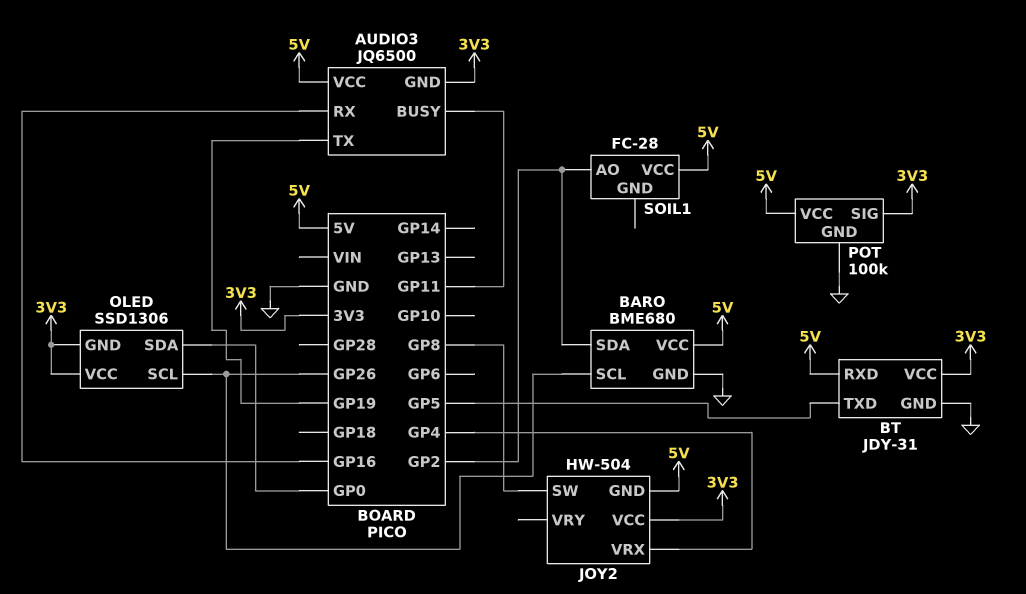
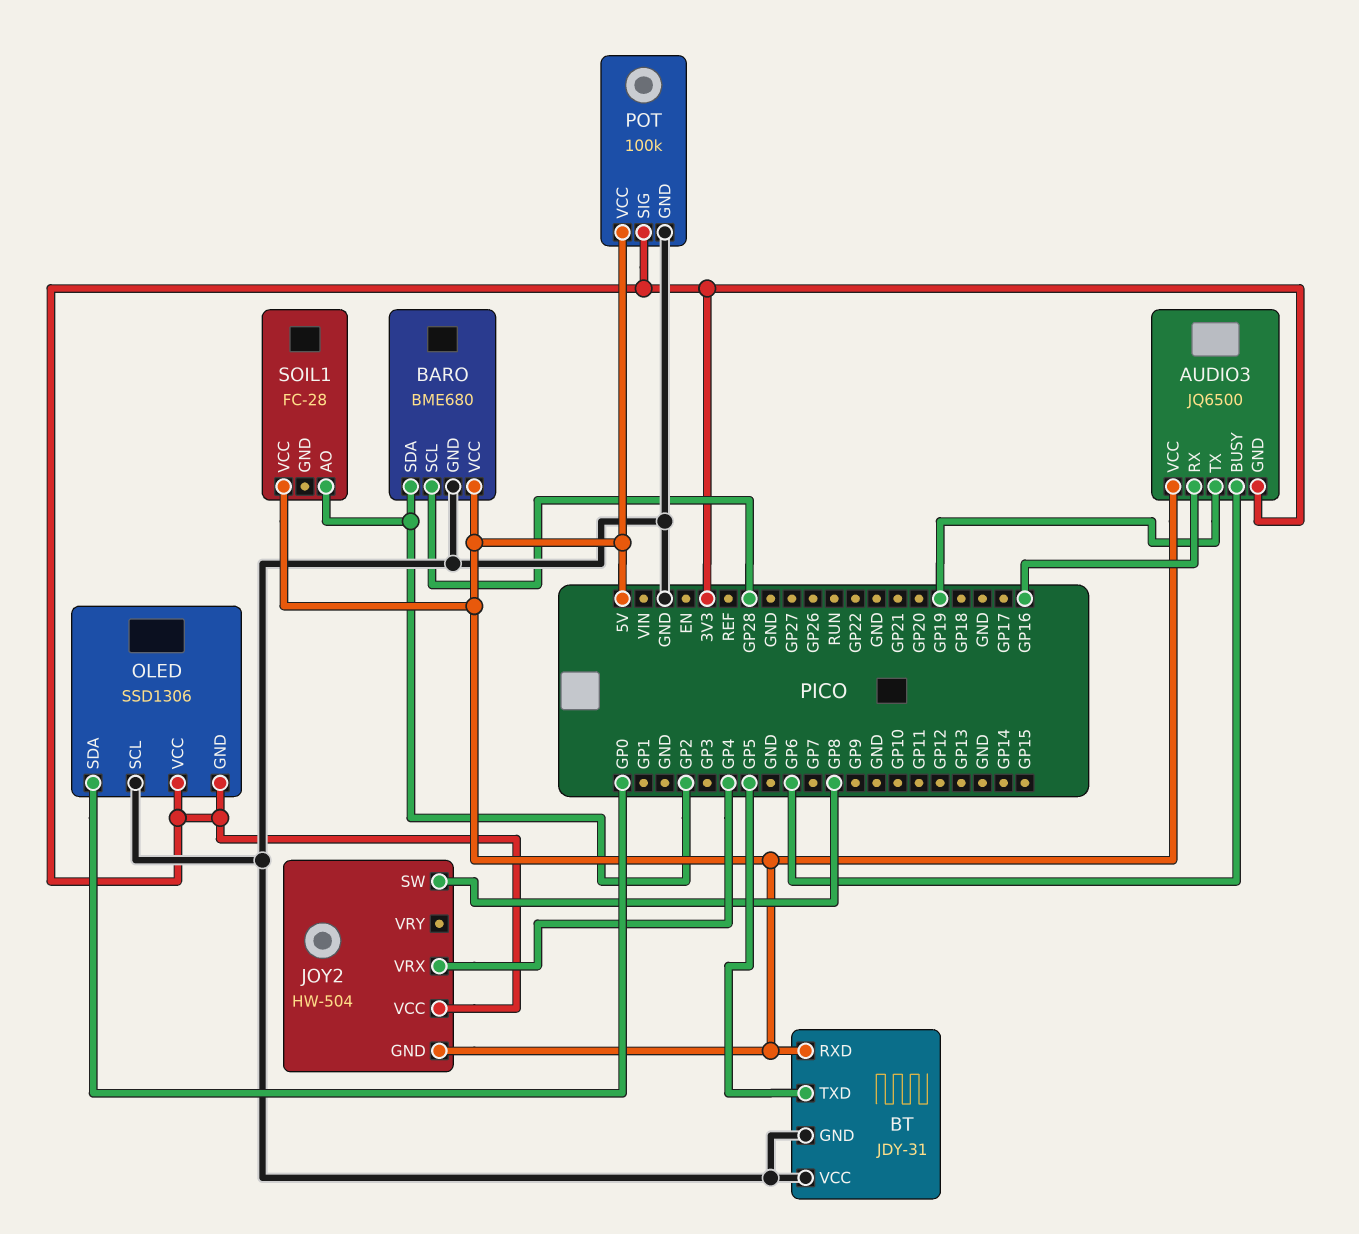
AUDIO3 pin BUSY: GP11 -> GP6
BARO pin SCL: GP26 -> GP28
BT pin VCC: 3V3 -> GND
OLED pin SCL: GP26 -> GND

